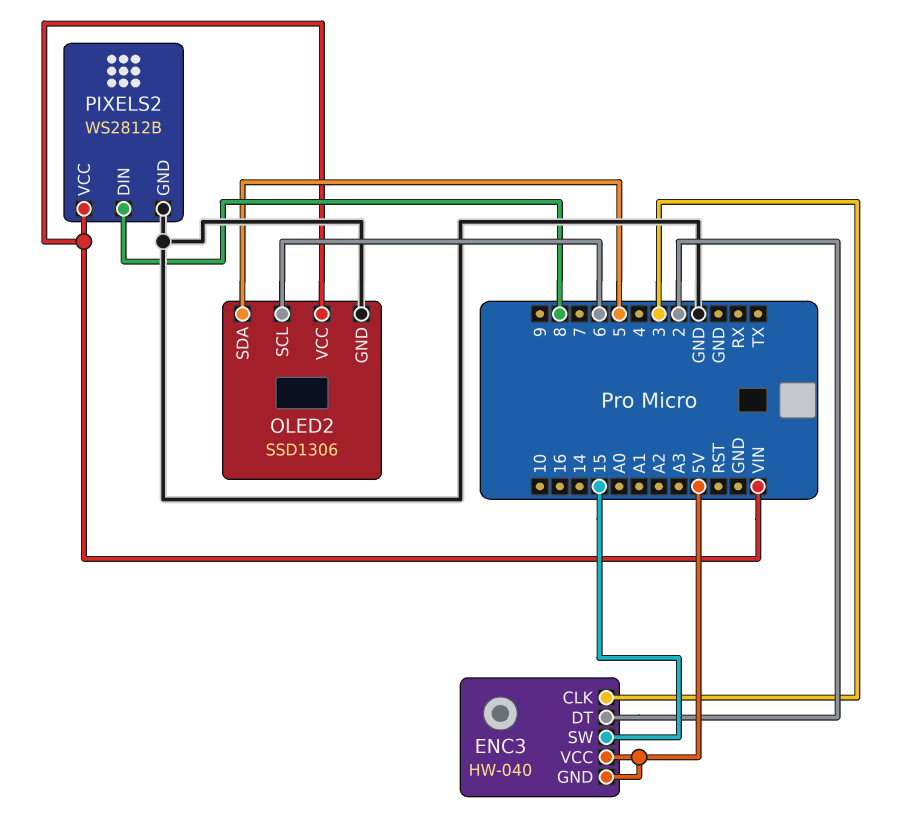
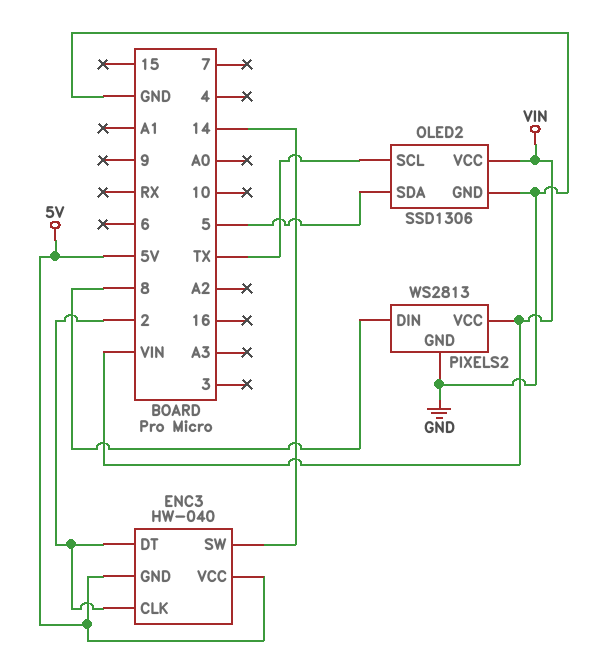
ENC3 pin CLK: 3 -> 2
ENC3 pin SW: 15 -> 14
OLED2 pin SCL: 6 -> TX
PIXELS2: WS2812B -> WS2813

